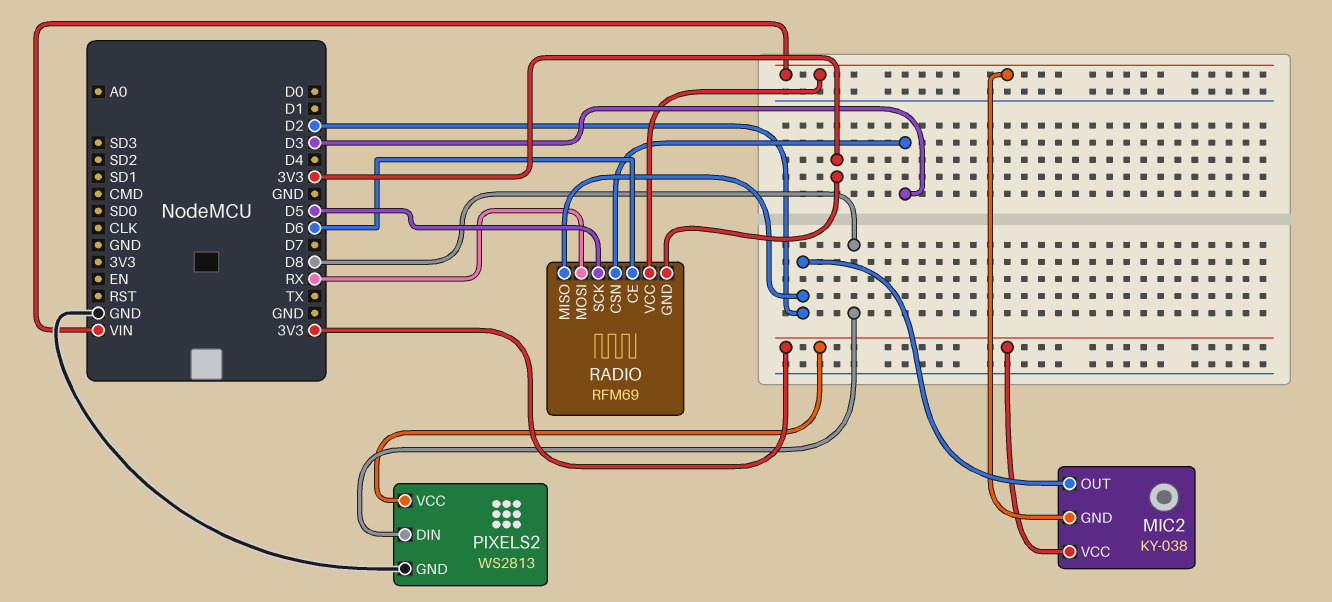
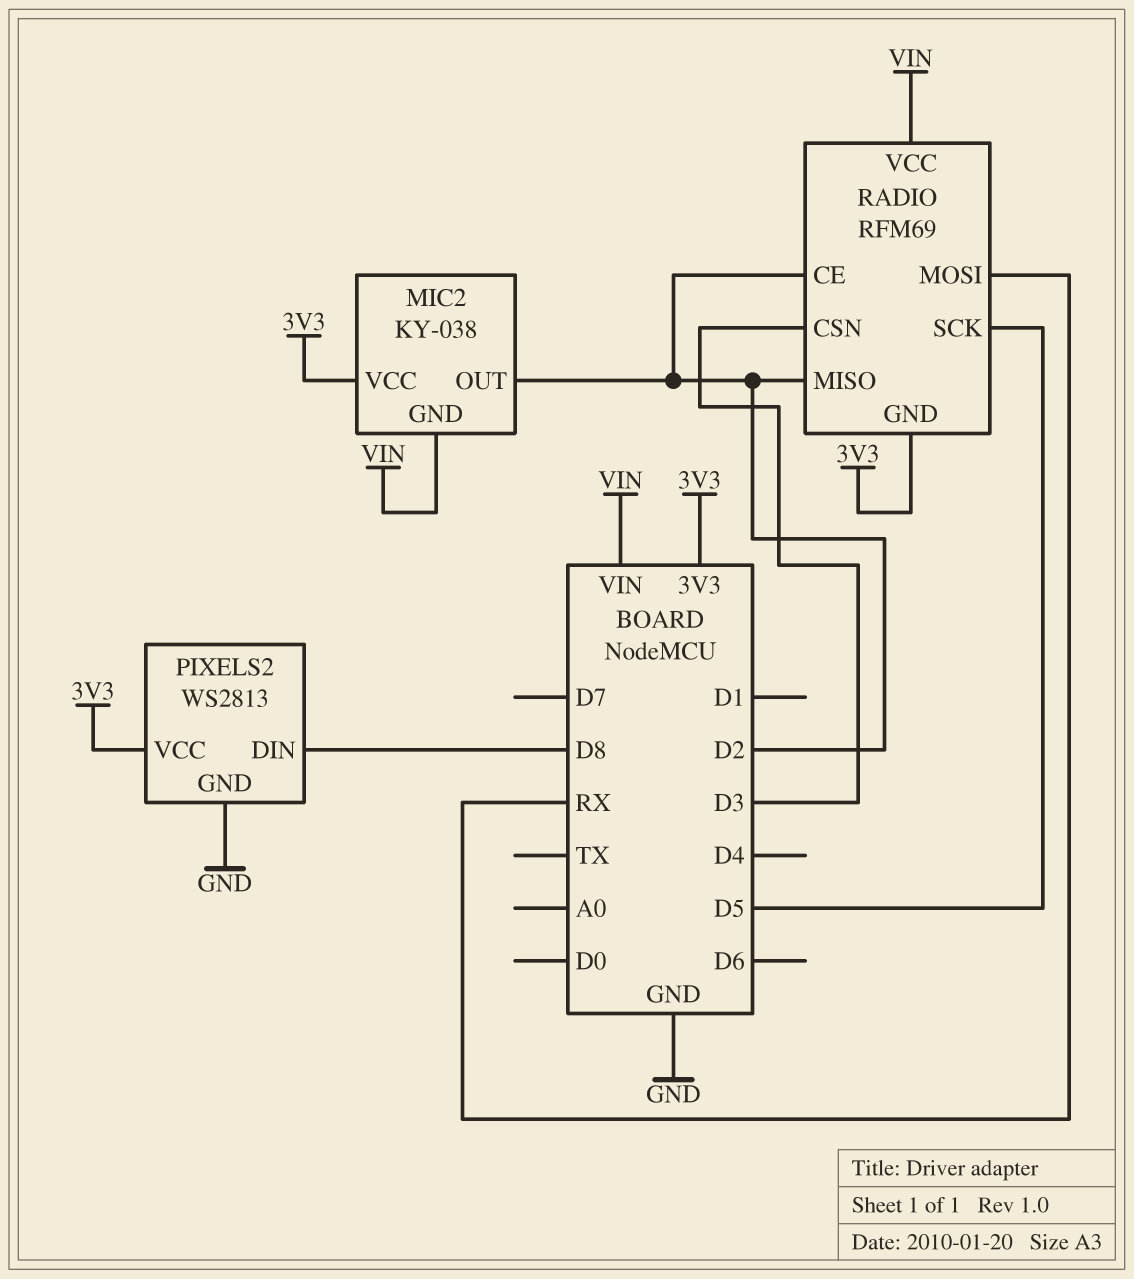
RADIO pin CE: D6 -> D2

